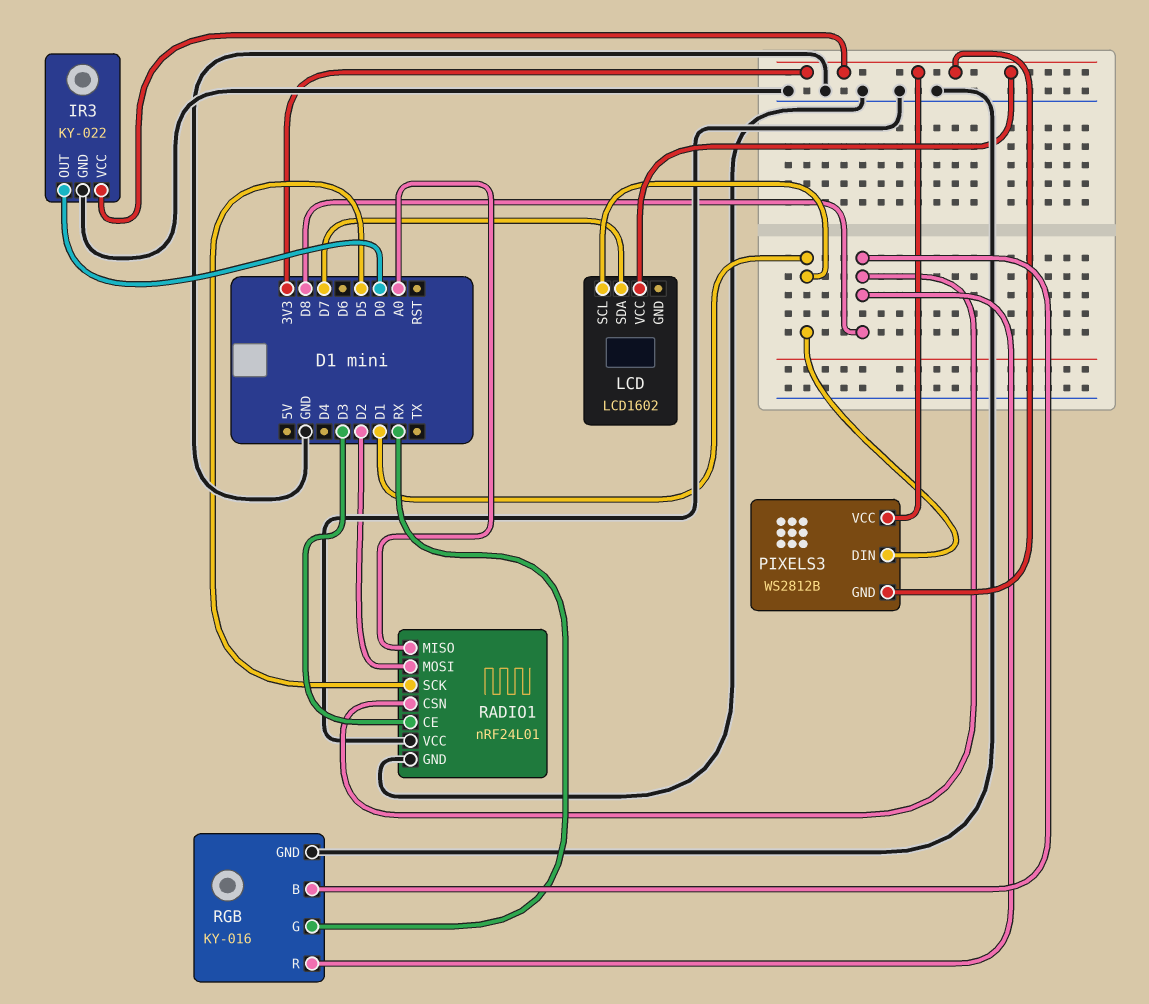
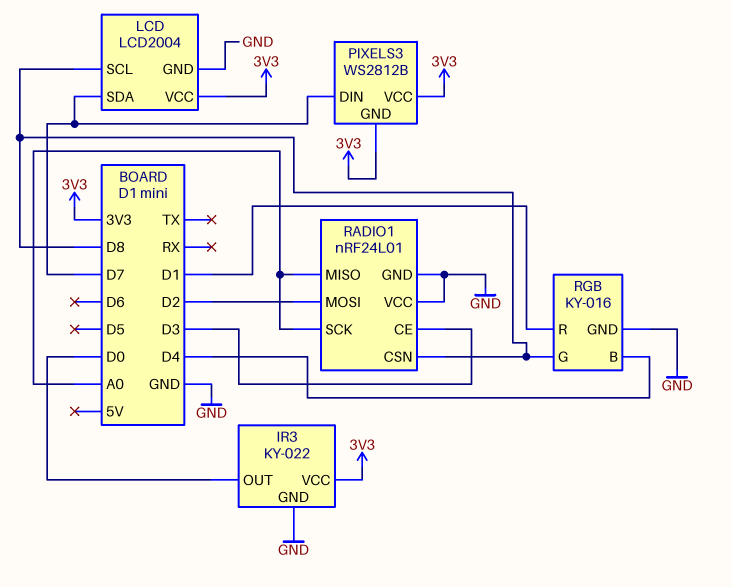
LCD: LCD1602 -> LCD2004
LCD pin GND: none -> GND
LCD pin SCL: D1 -> D8
PIXELS3 pin DIN: D1 -> D7
RADIO1 pin SCK: D5 -> A0
RGB pin B: D8 -> D4
RGB pin G: RX -> D8
RGB pin R: D8 -> D1

